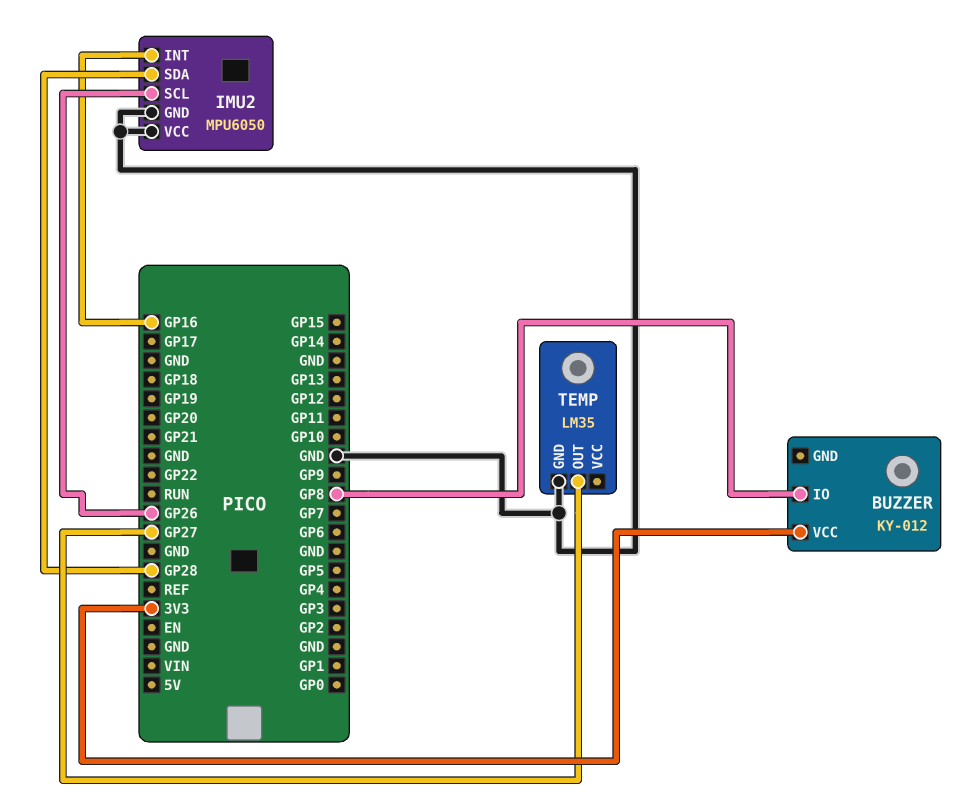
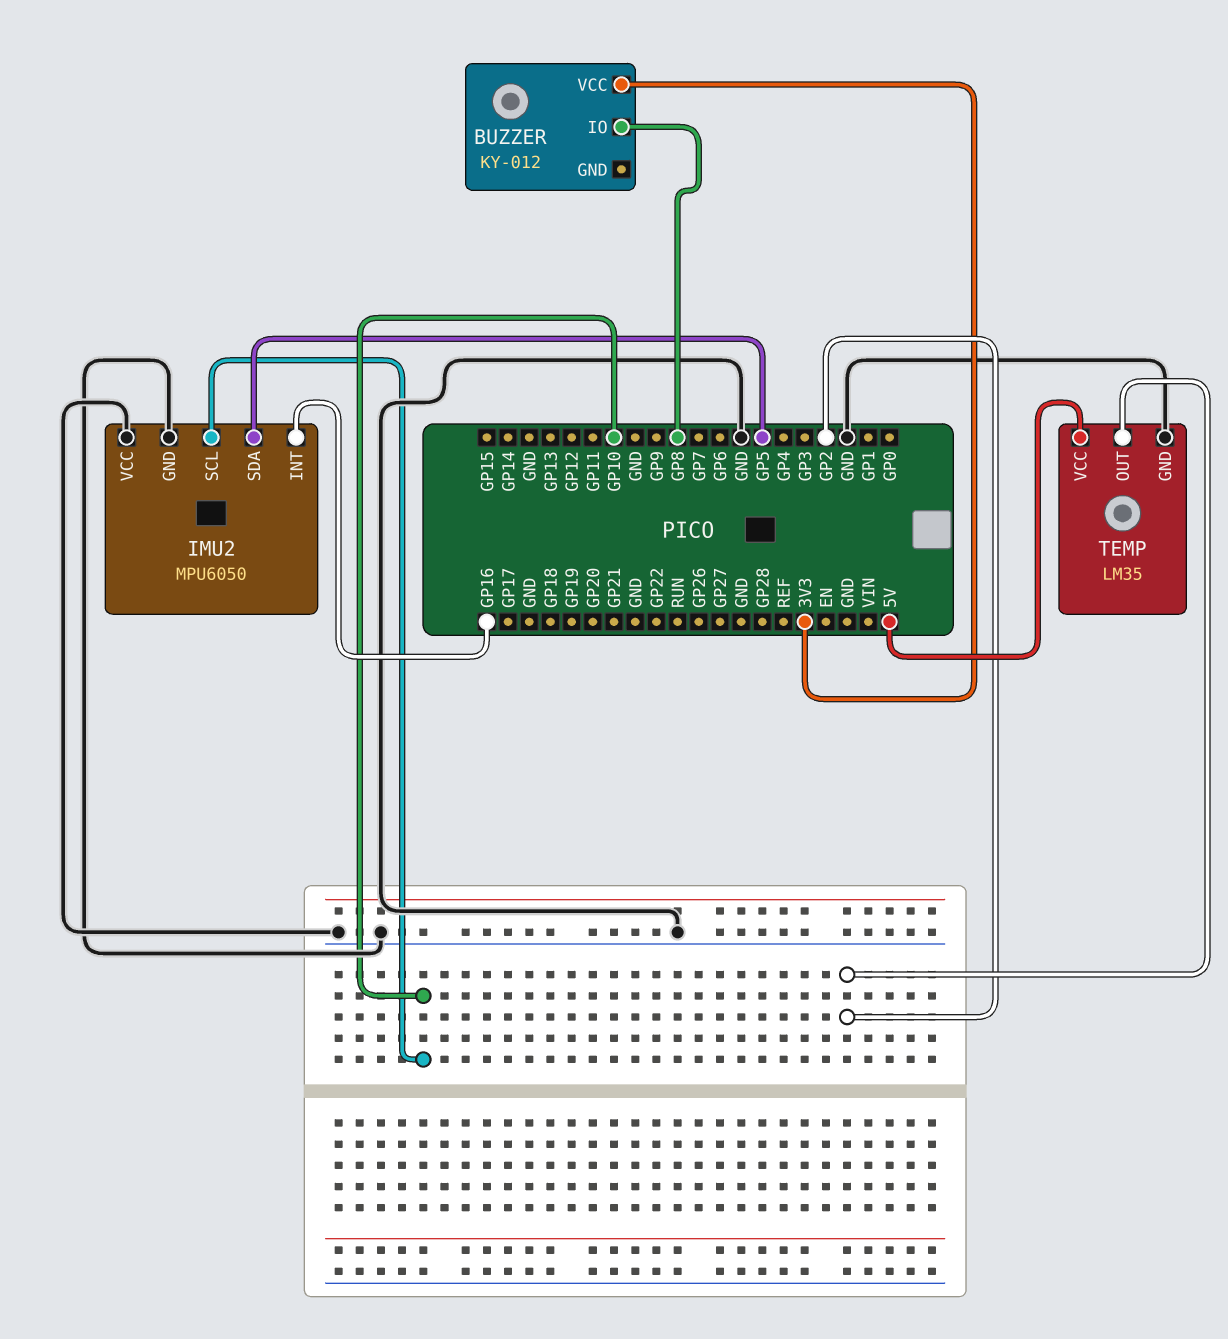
IMU2 pin SCL: GP26 -> GP10
IMU2 pin SDA: GP28 -> GP5
TEMP pin OUT: GP27 -> GP2
TEMP pin VCC: none -> 5V

